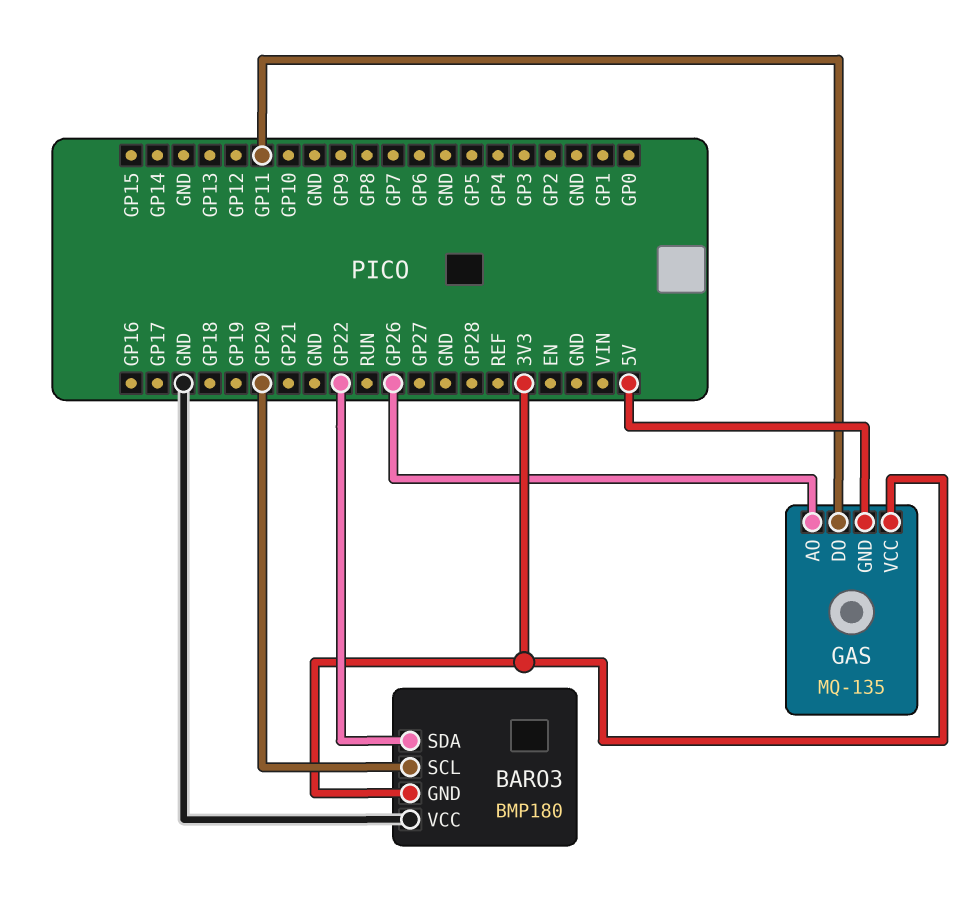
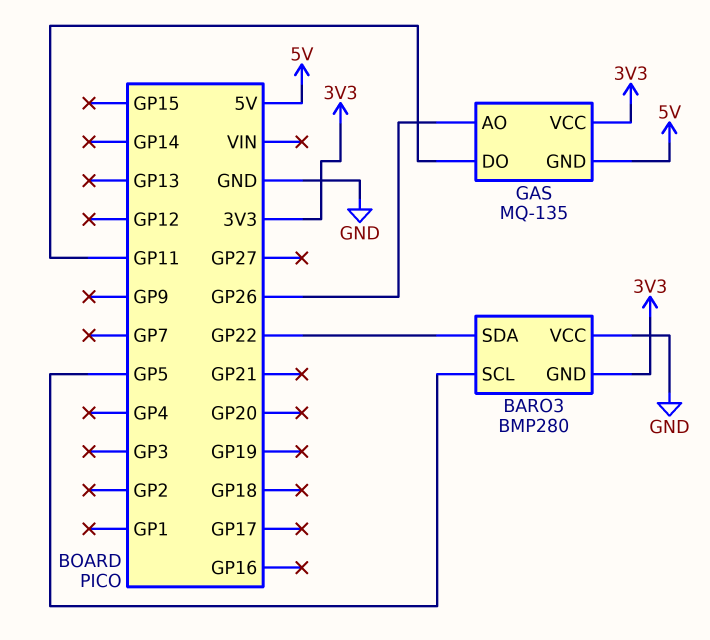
BARO3: BMP180 -> BMP280
BARO3 pin SCL: GP20 -> GP5

